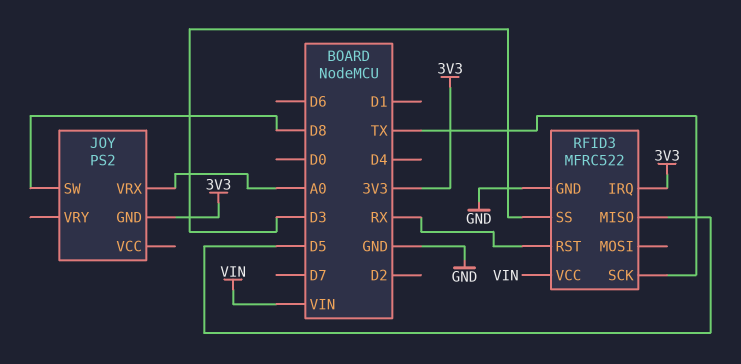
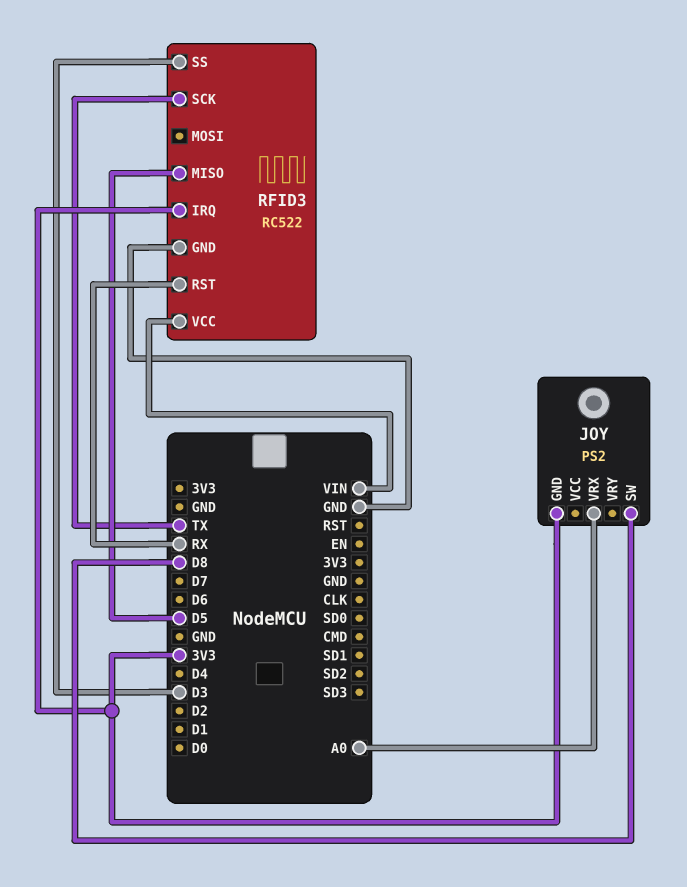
RFID3: MFRC522 -> RC522

